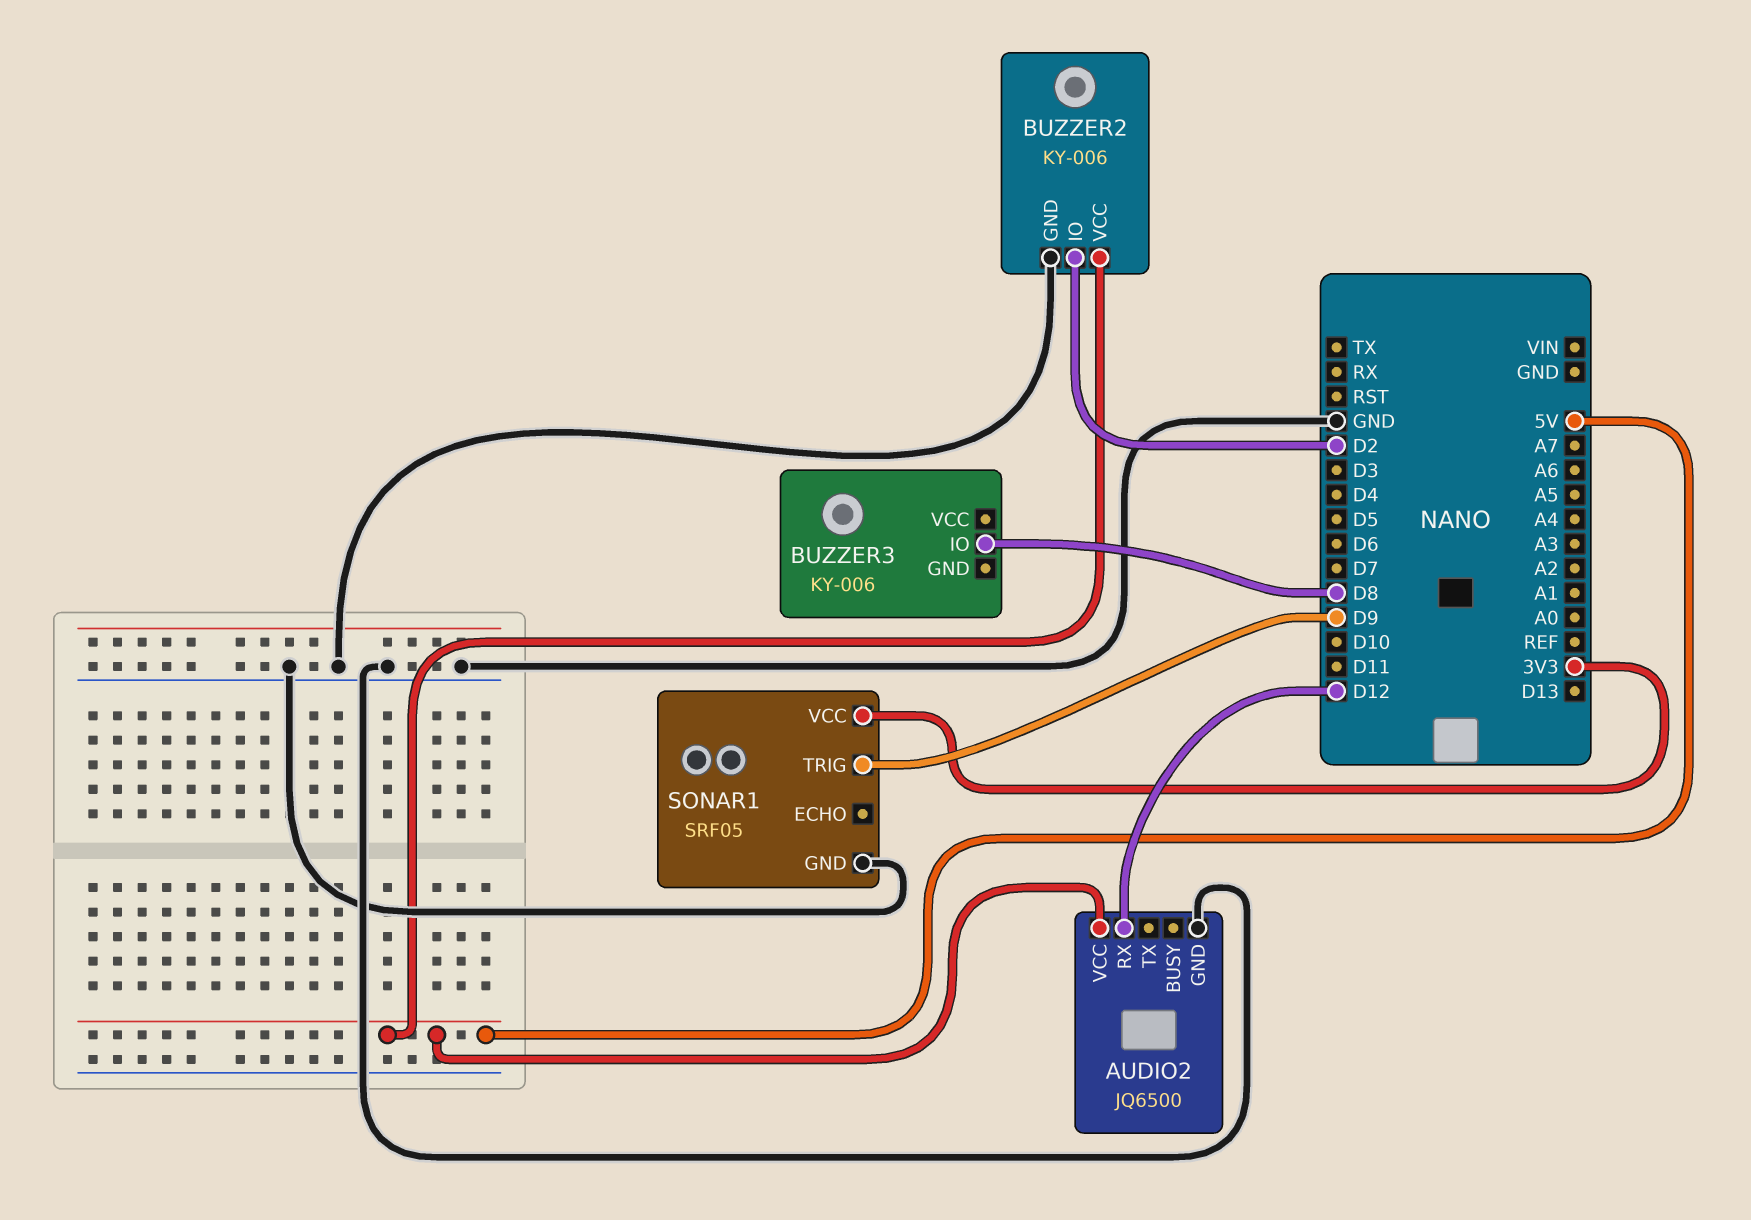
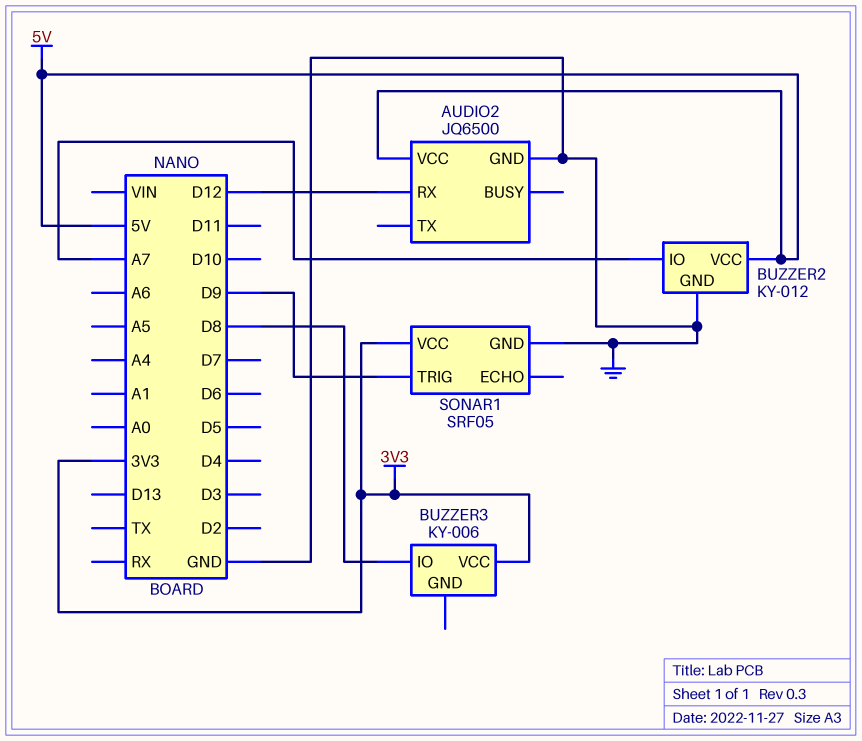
BUZZER2: KY-006 -> KY-012
BUZZER2 pin IO: D2 -> A7
BUZZER3 pin VCC: none -> 3V3

